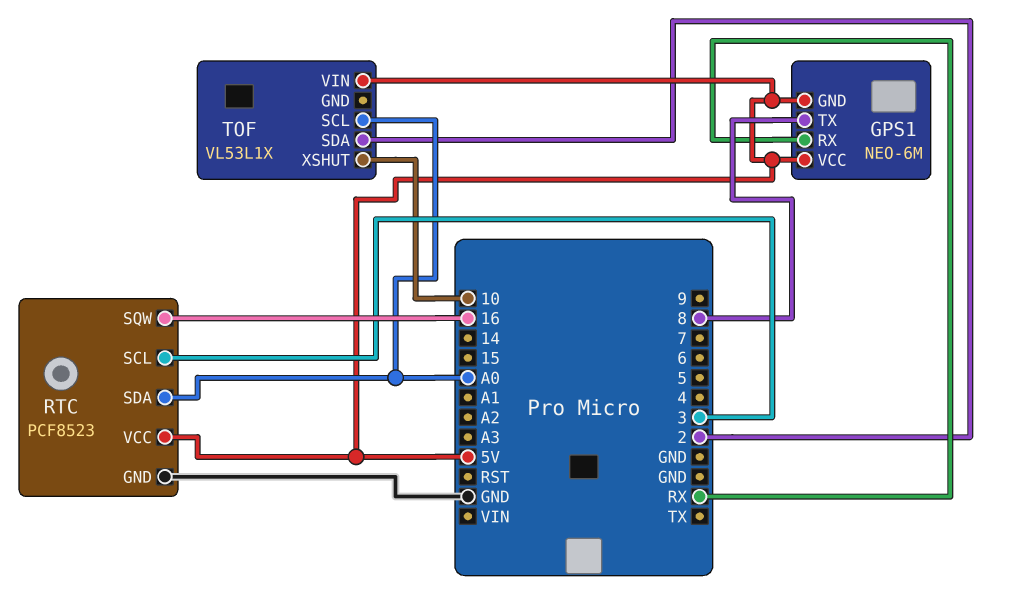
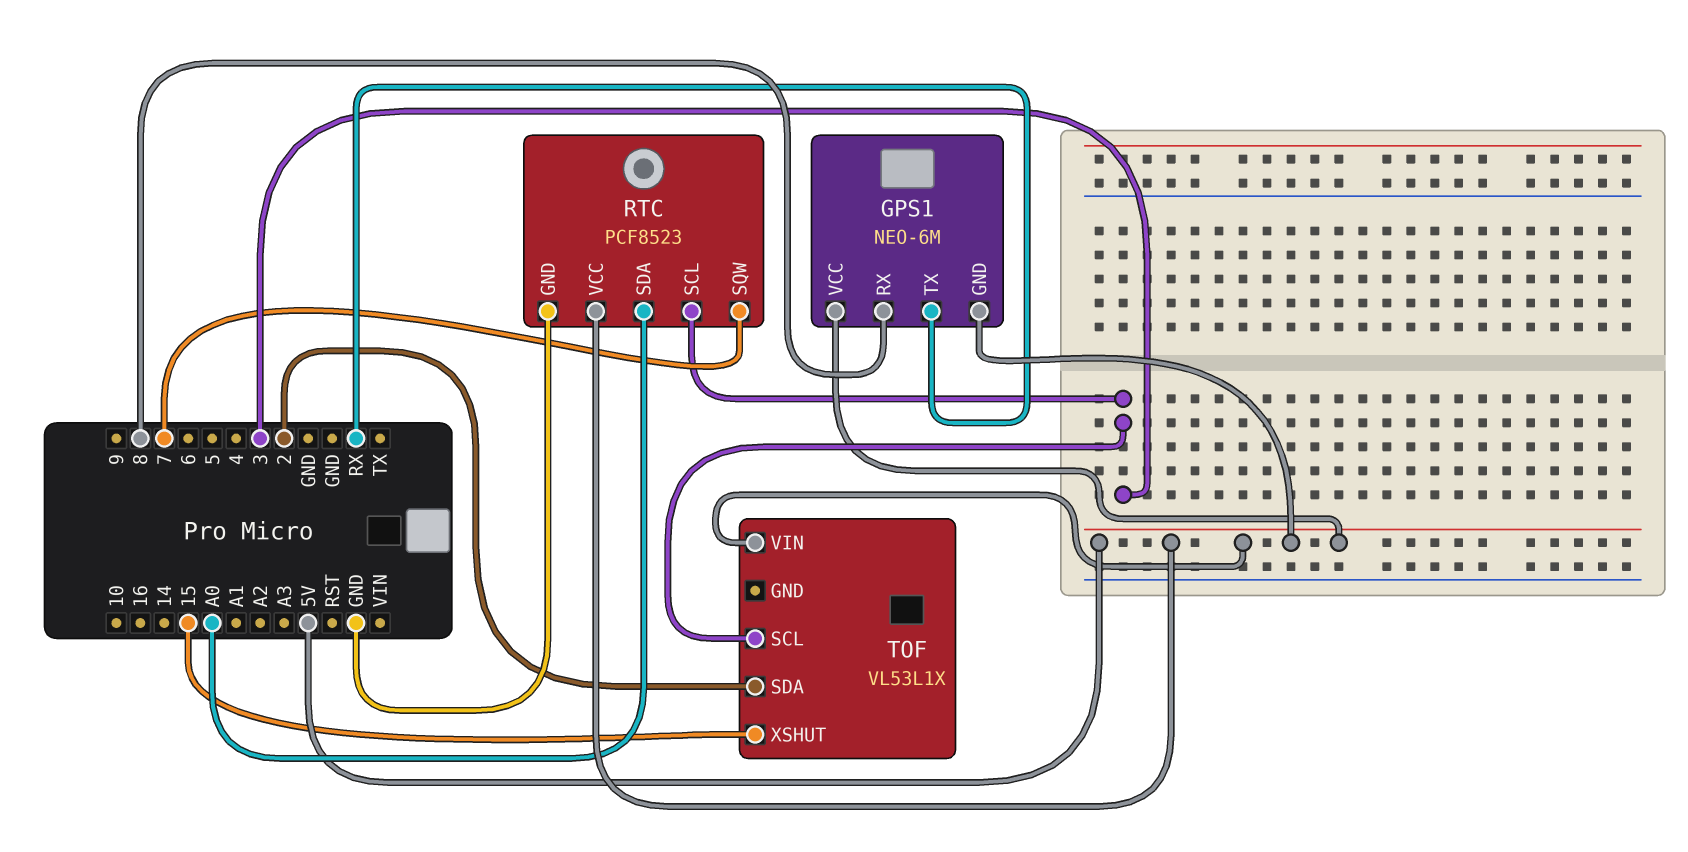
GPS1 pin RX: RX -> 8
GPS1 pin TX: 8 -> RX
RTC pin SQW: 16 -> 7
TOF pin SCL: A0 -> 3
TOF pin XSHUT: 10 -> 15

